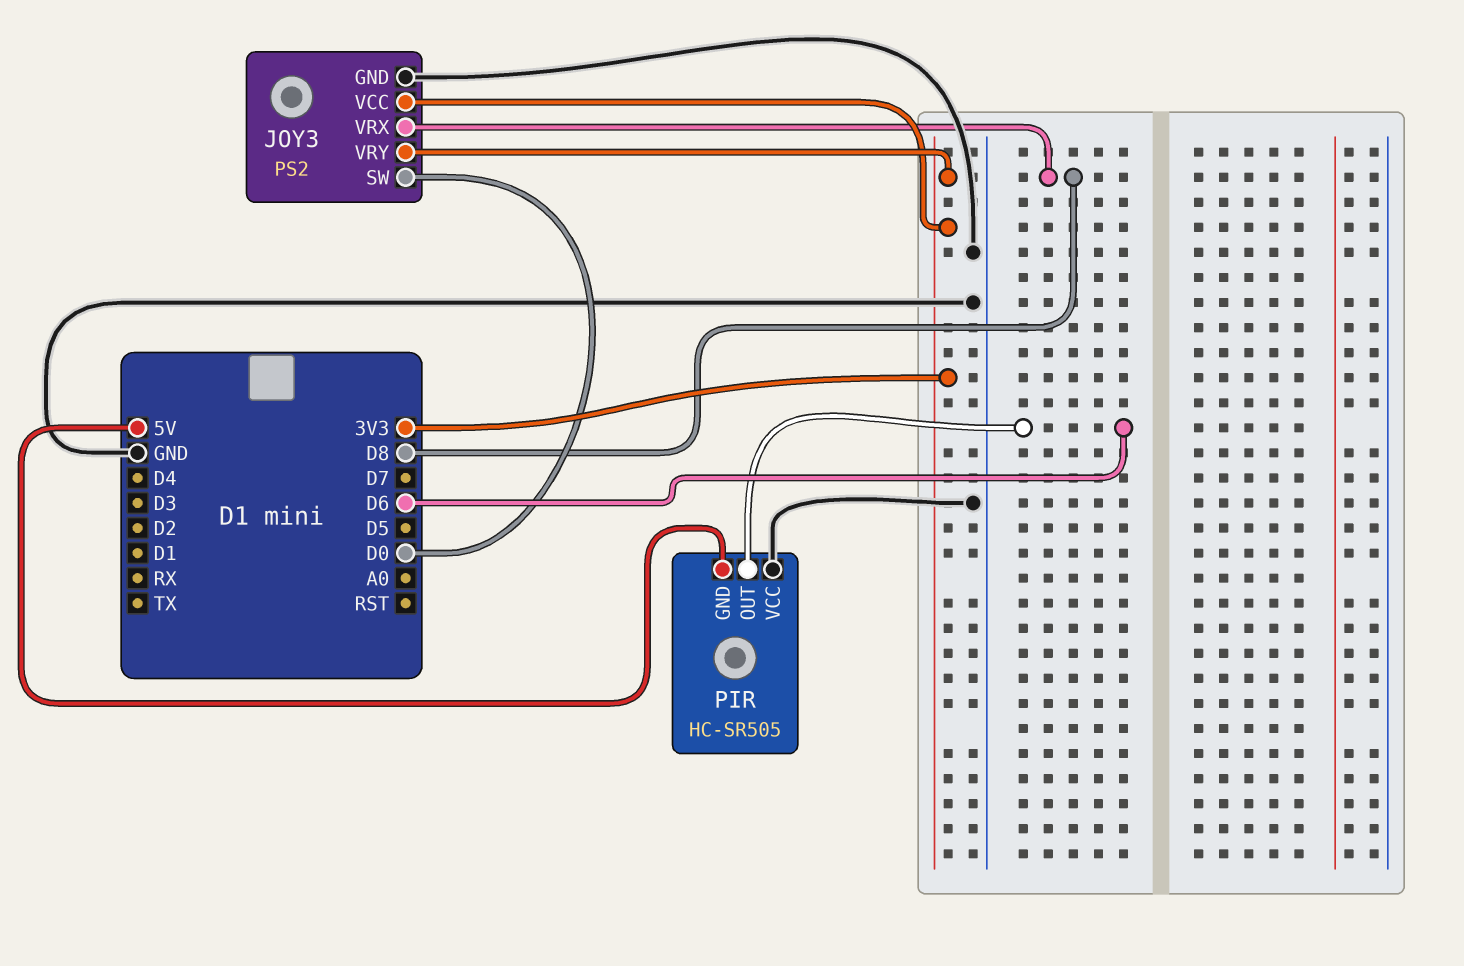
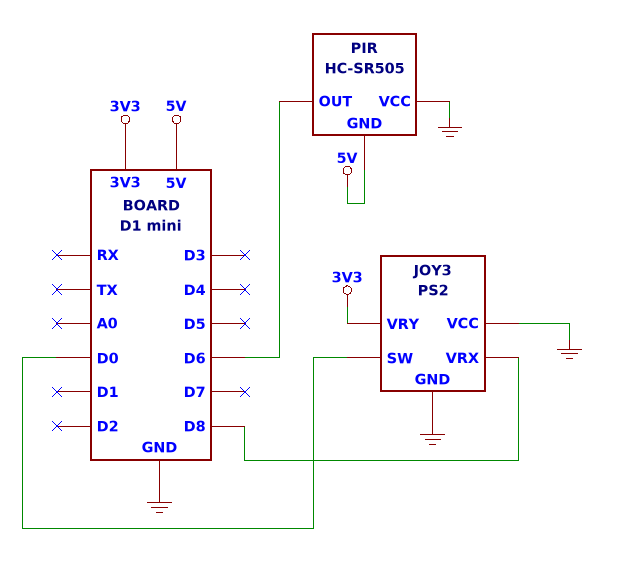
JOY3 pin VCC: 3V3 -> GND

